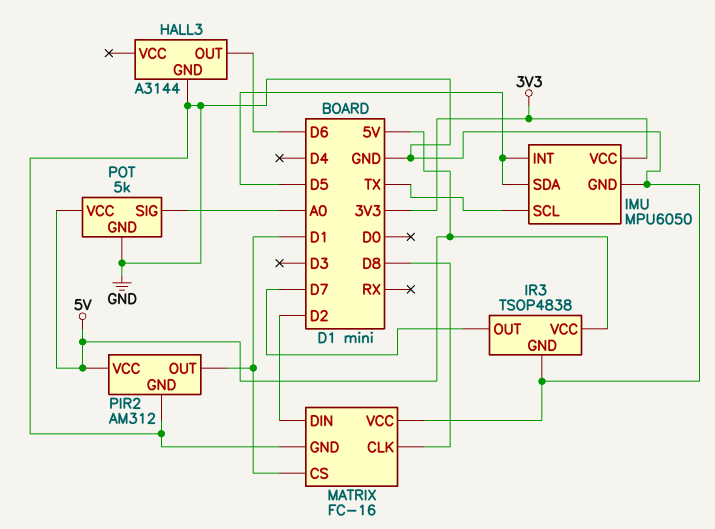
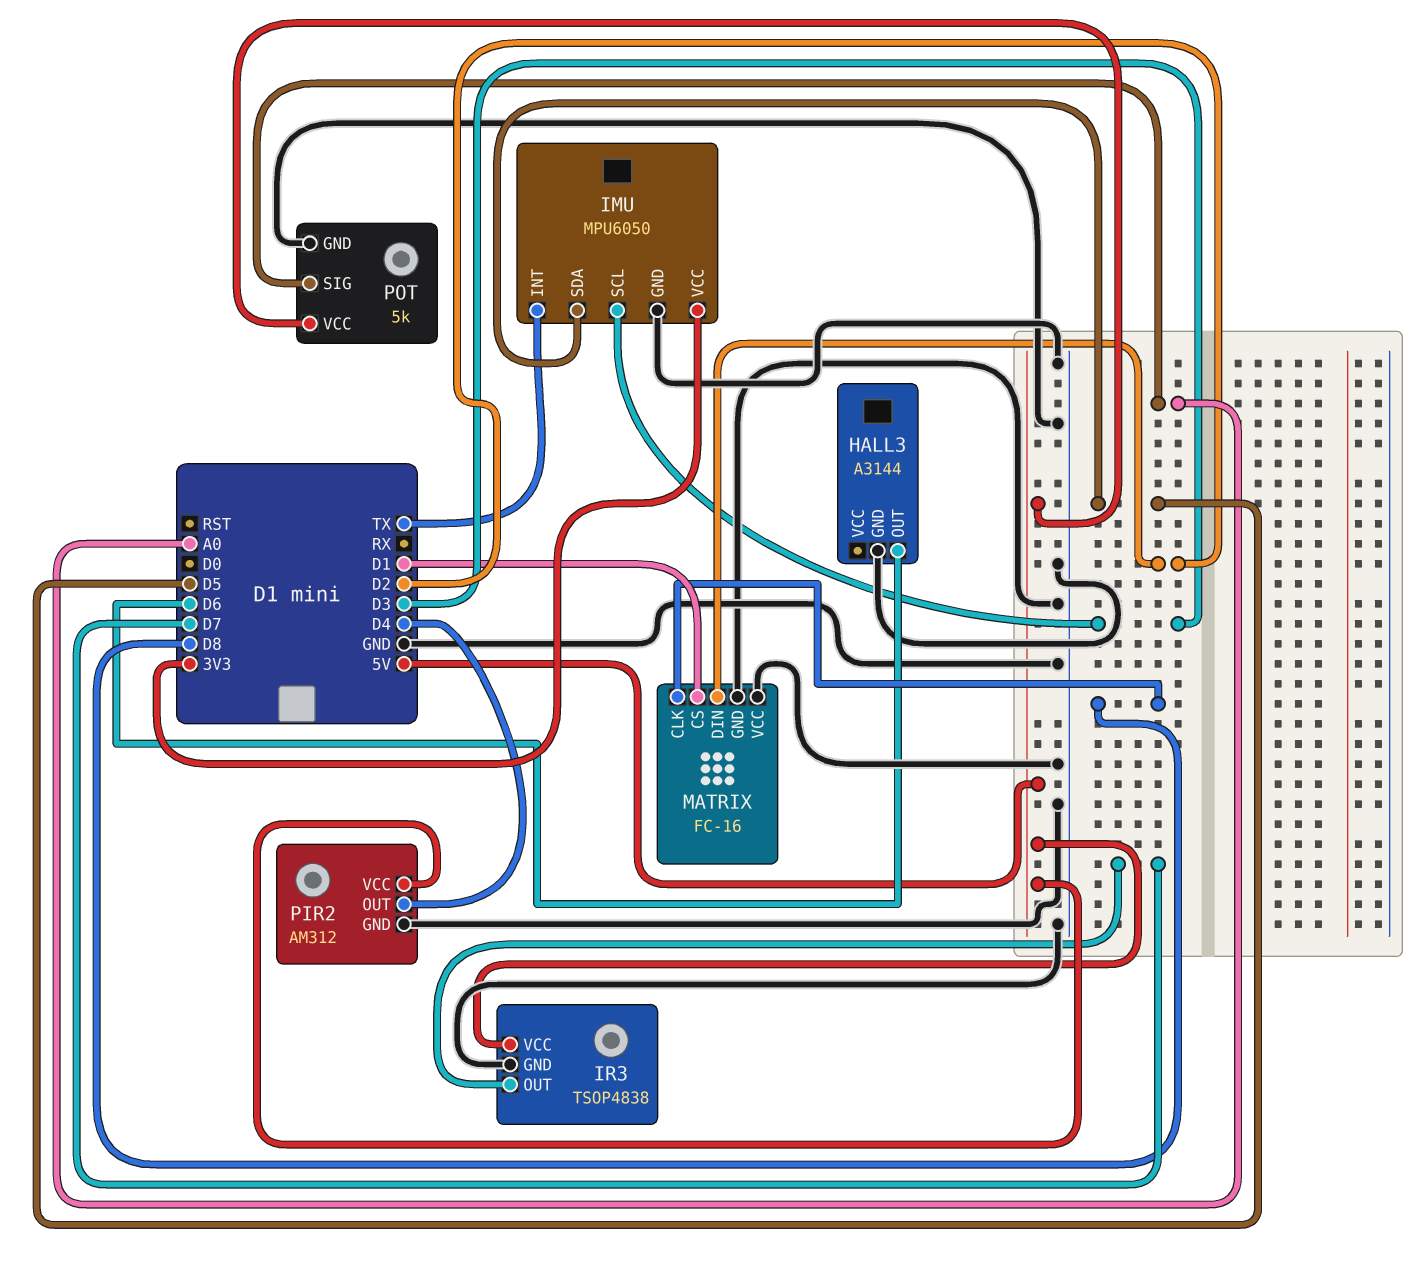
IMU pin INT: D5 -> TX
IMU pin SCL: TX -> D3
PIR2 pin OUT: D1 -> D4

